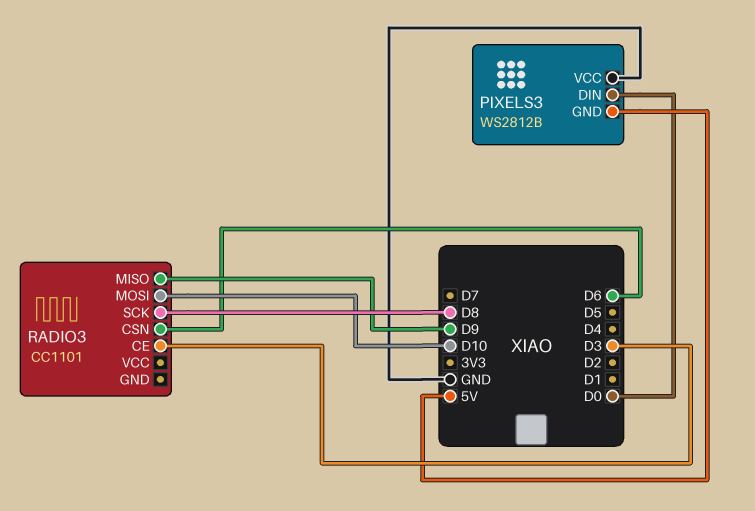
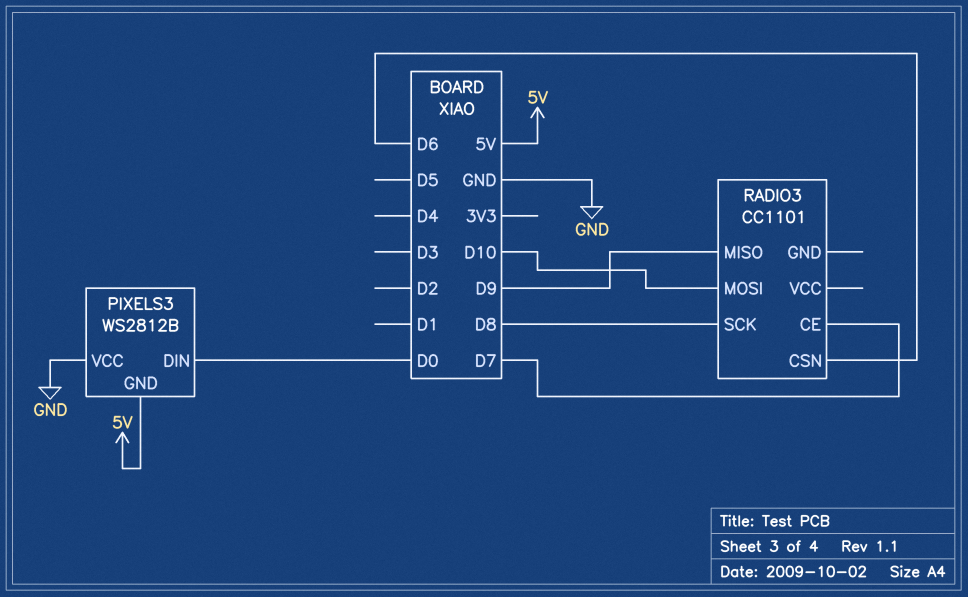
RADIO3 pin CE: D3 -> D7

